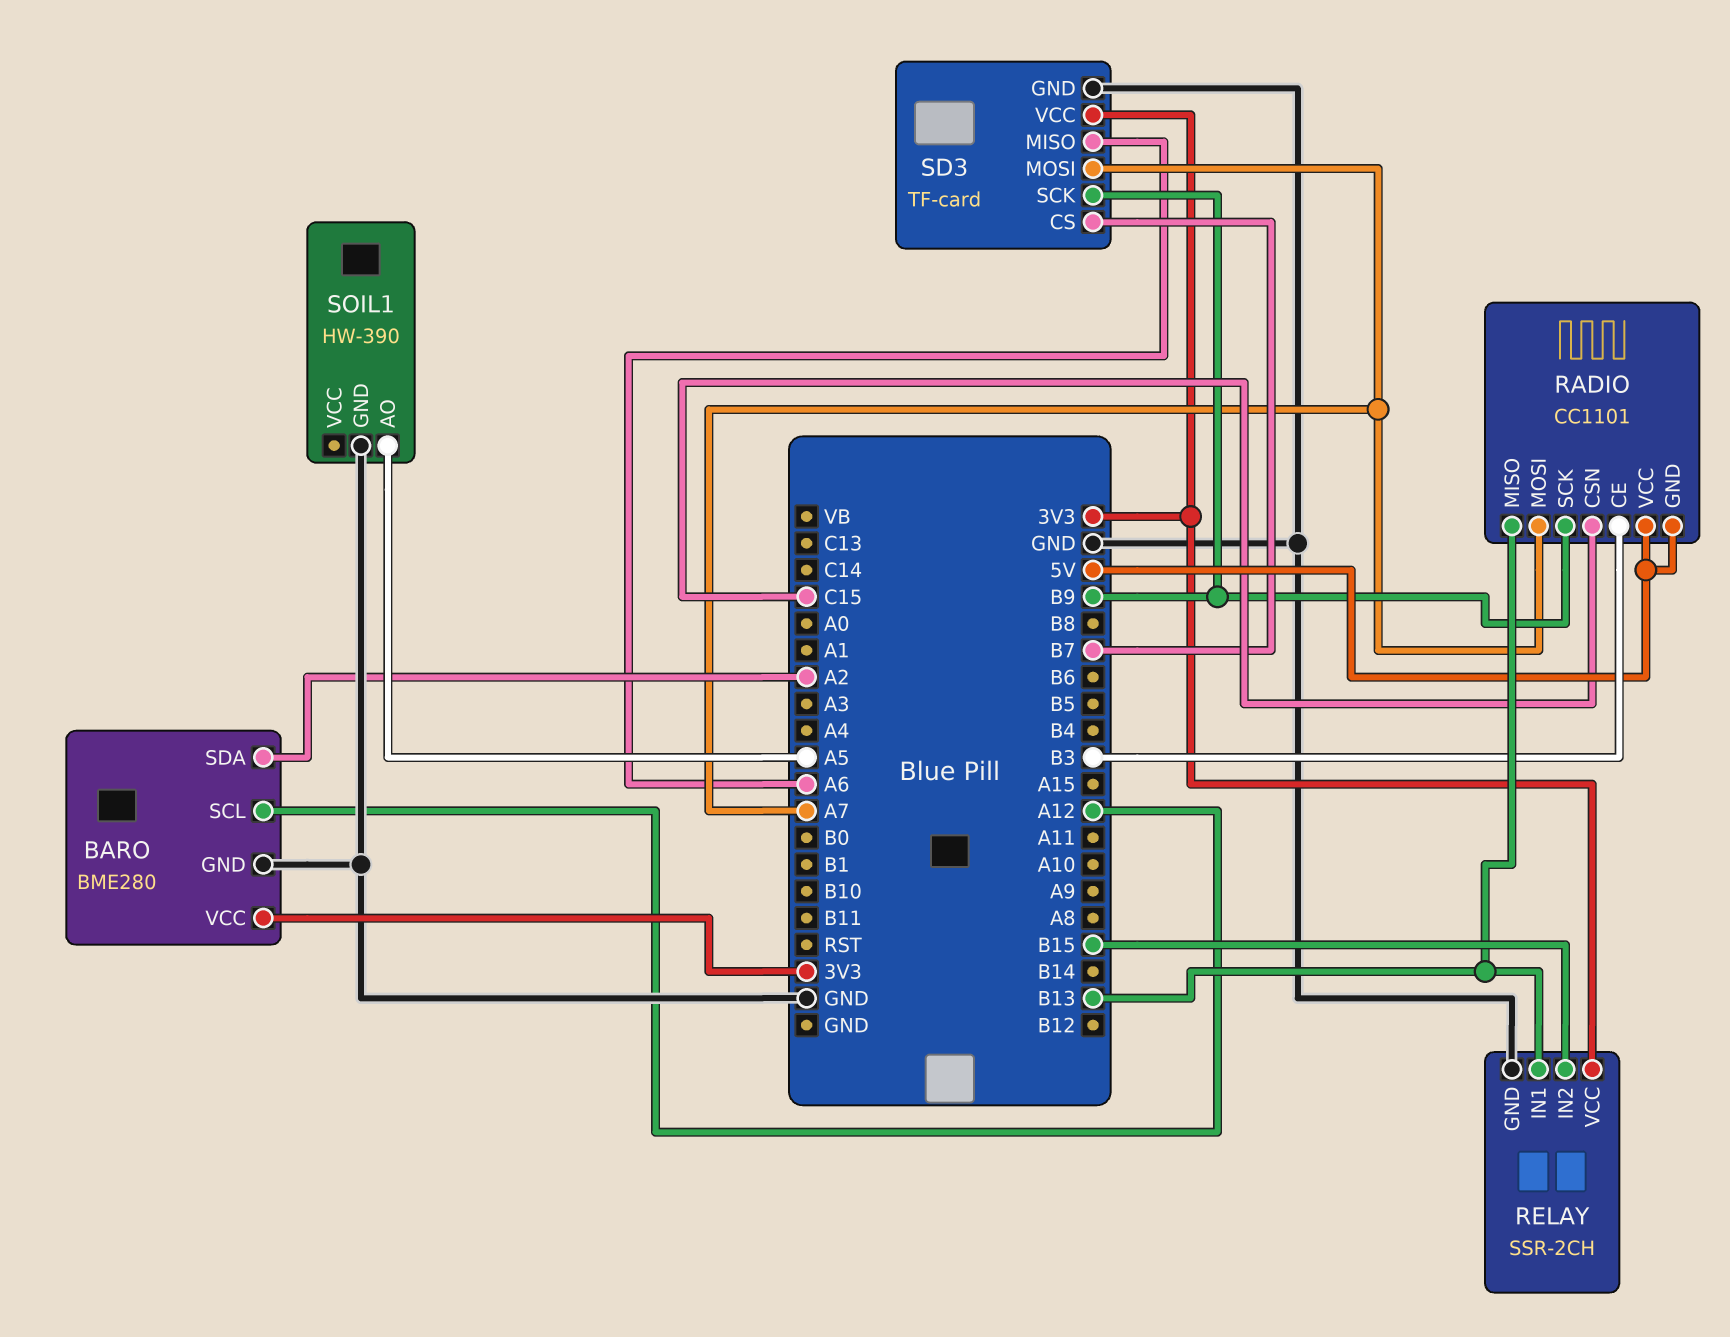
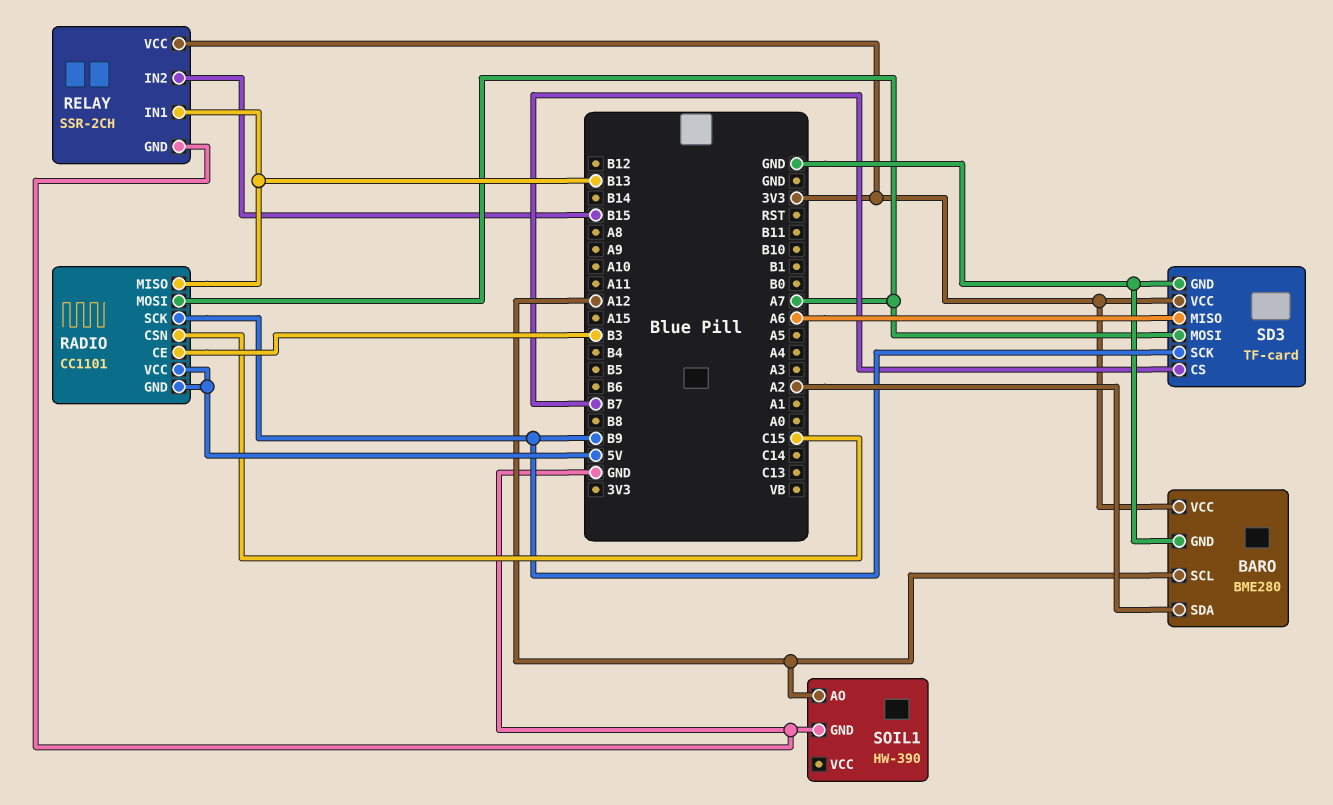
SOIL1 pin AO: A5 -> A12

